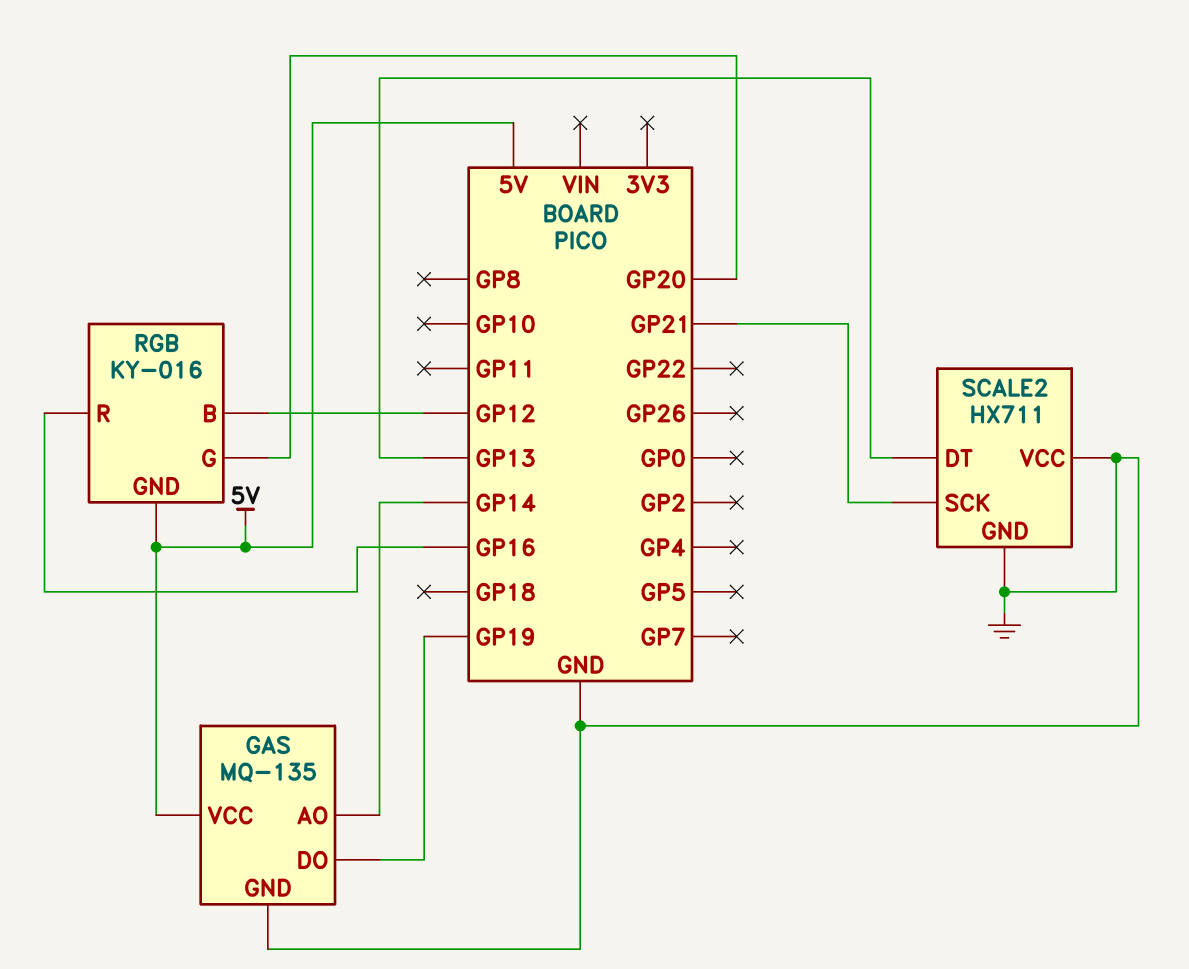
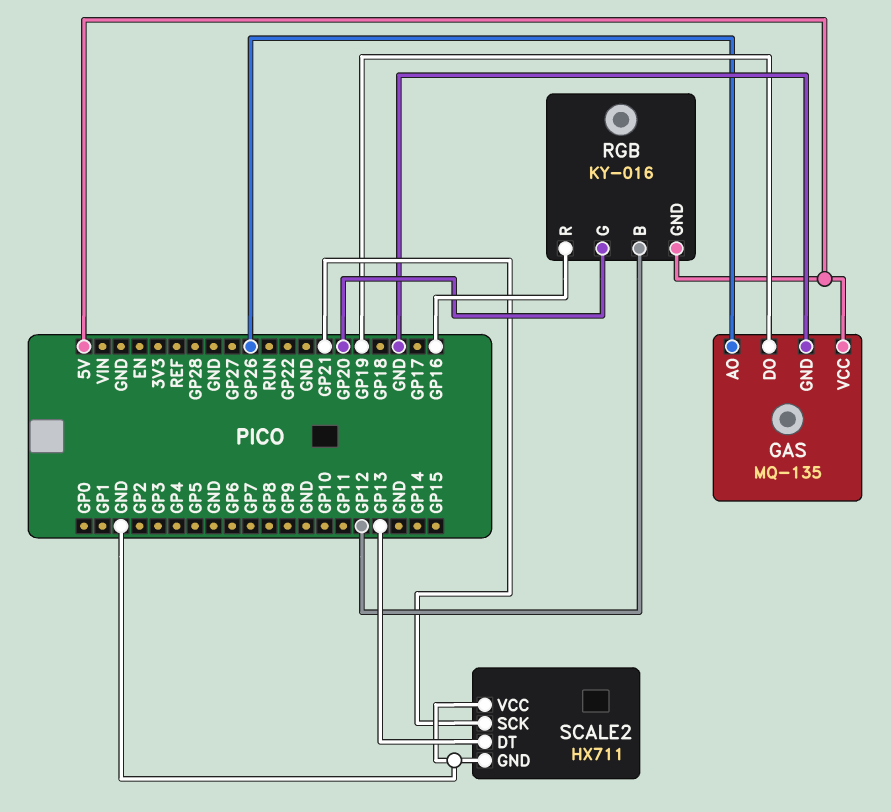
GAS pin AO: GP14 -> GP26

